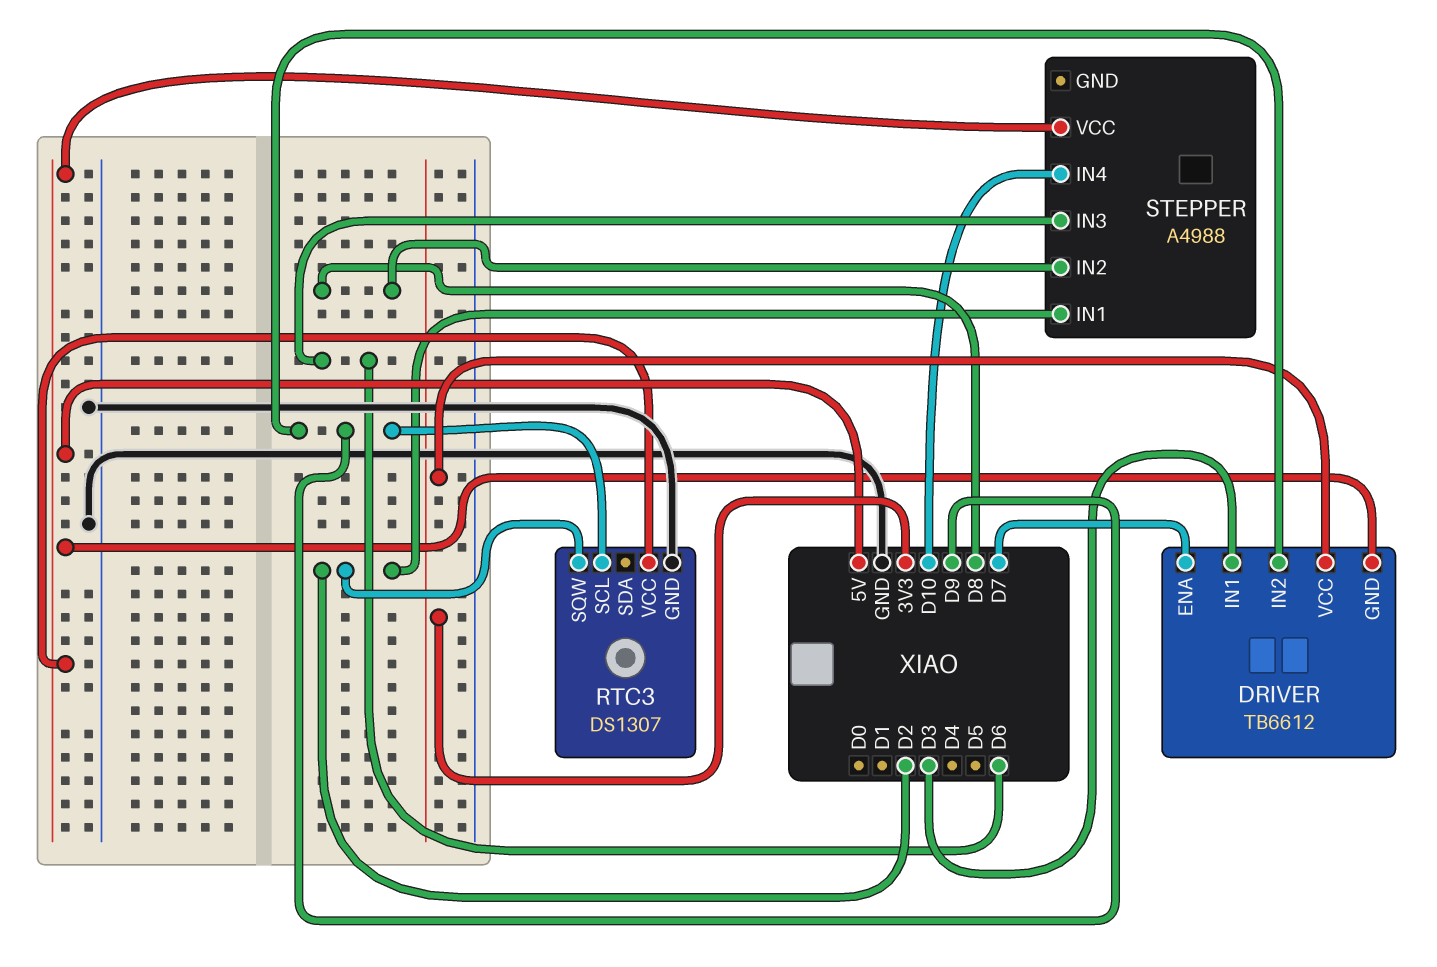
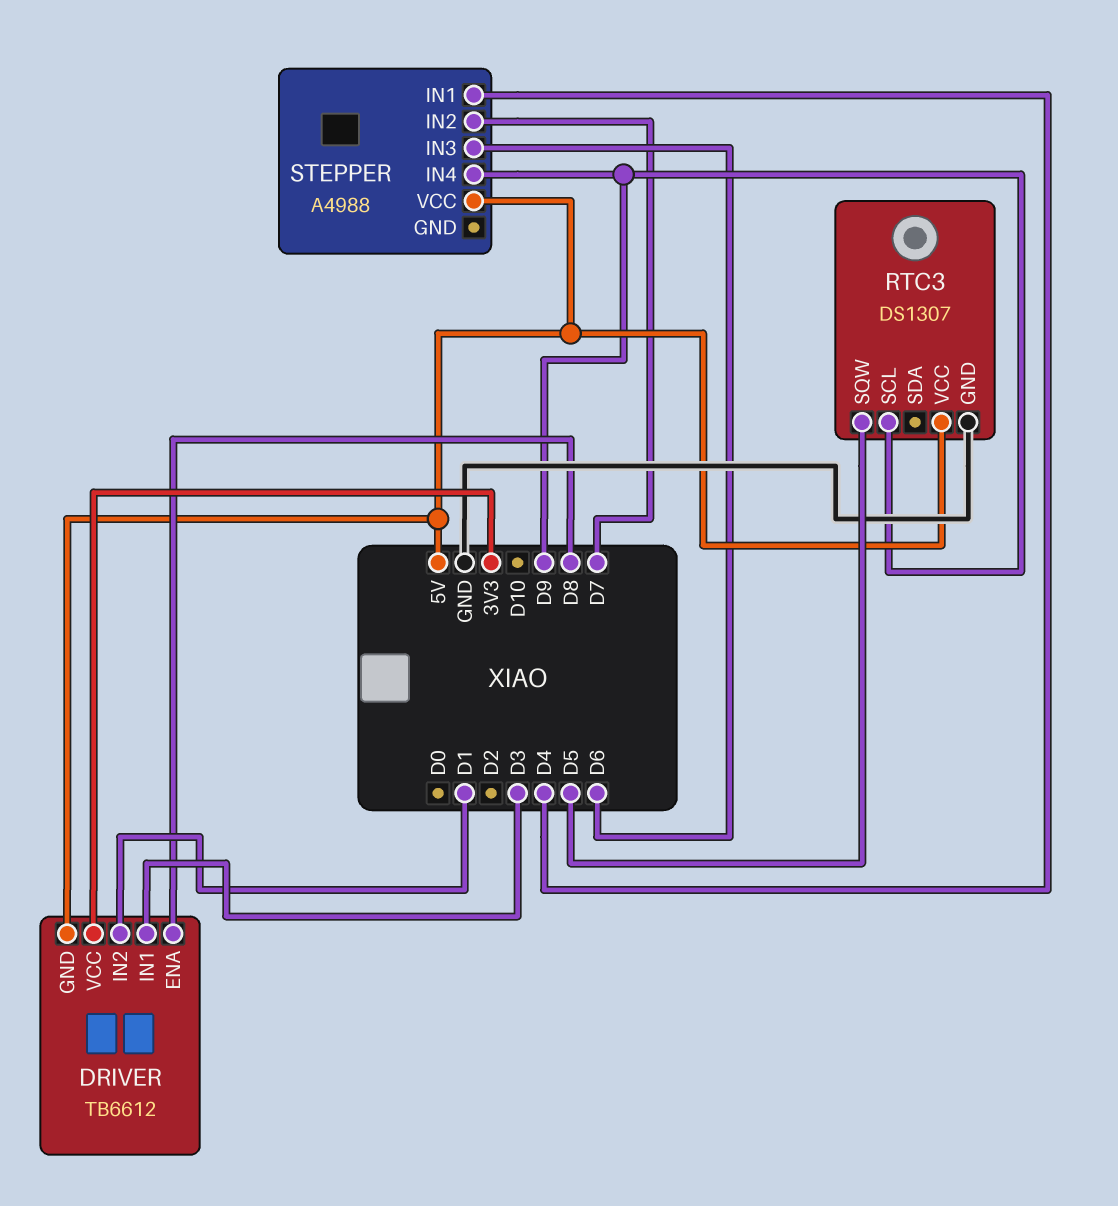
DRIVER pin ENA: D7 -> D8
DRIVER pin IN2: D9 -> D1
RTC3 pin SQW: D2 -> D5
STEPPER pin IN1: D2 -> D4
STEPPER pin IN2: D8 -> D7
STEPPER pin IN4: D10 -> D9

